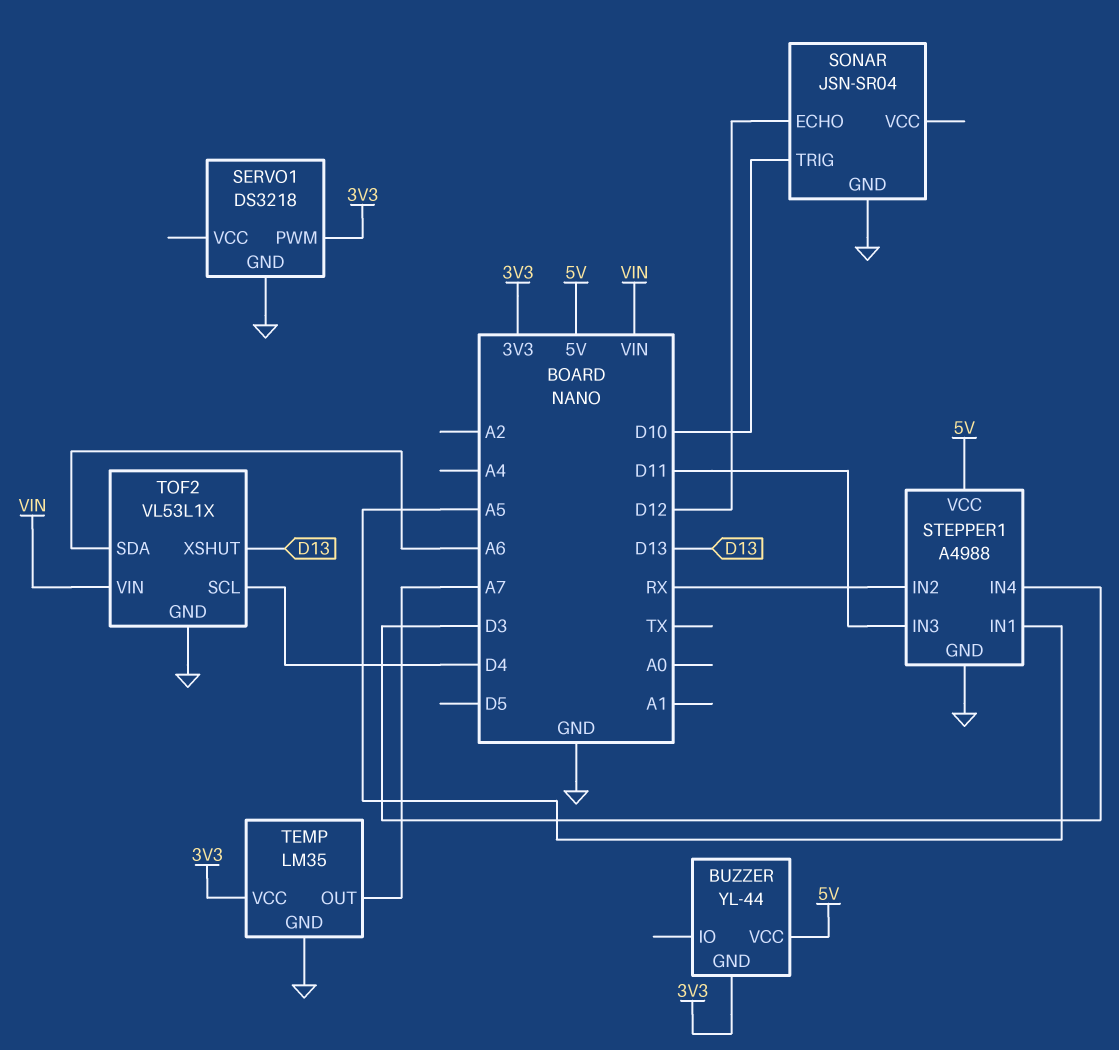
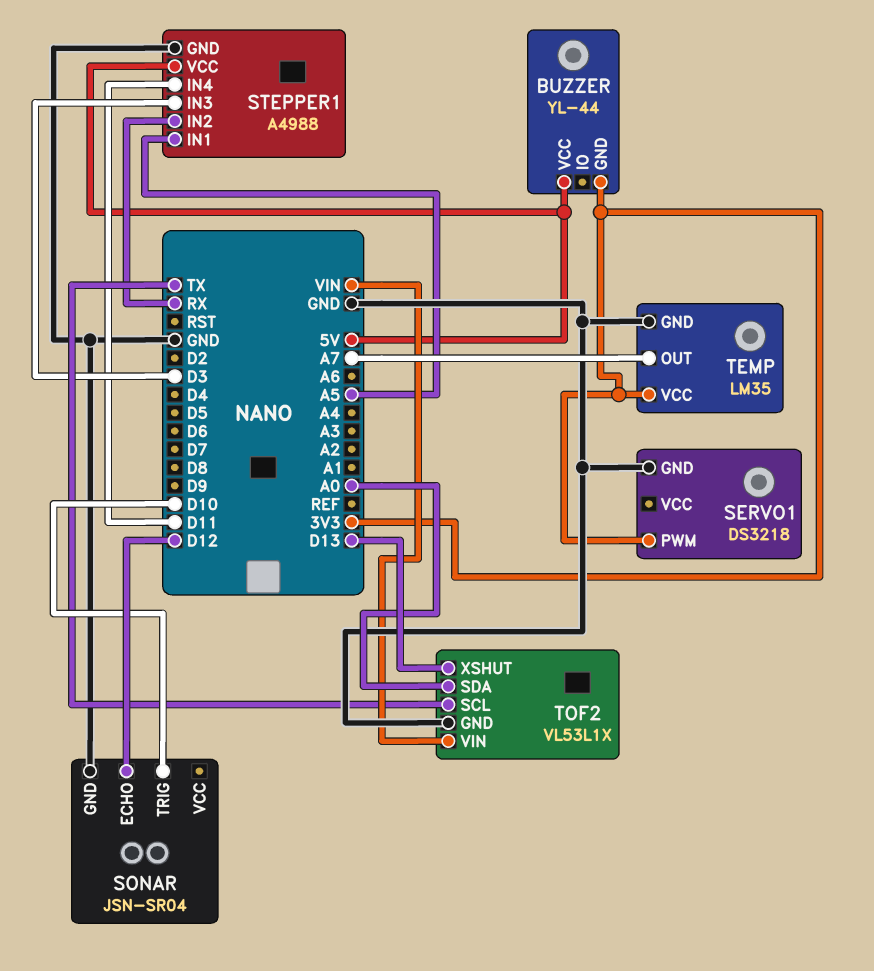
STEPPER1 pin IN3: D11 -> D3
STEPPER1 pin IN4: D3 -> D11
TOF2 pin SCL: D4 -> TX
TOF2 pin SDA: A6 -> A0

